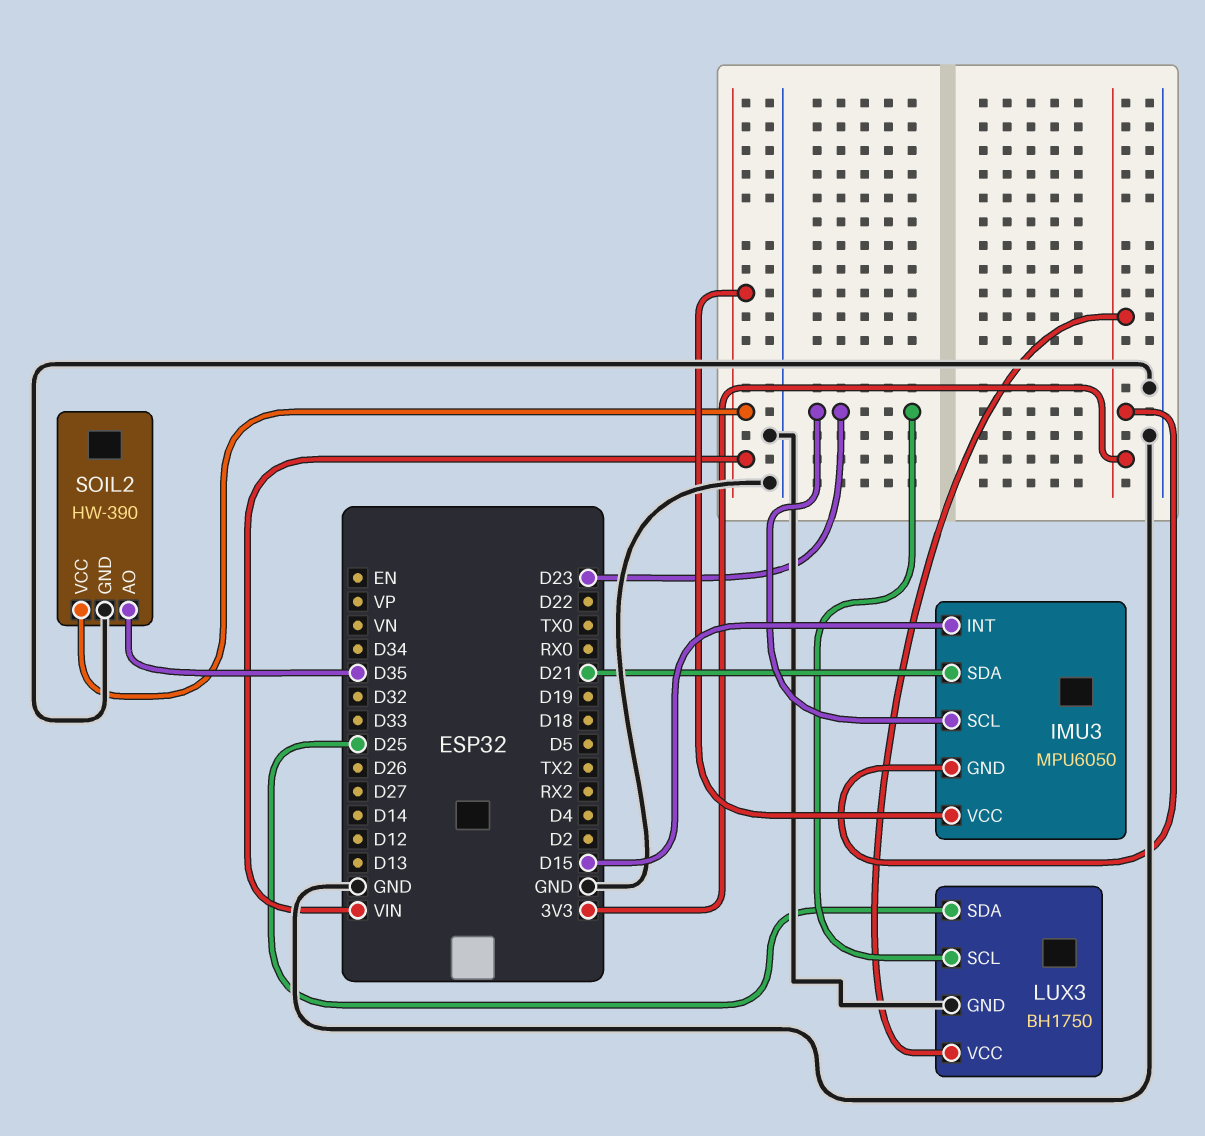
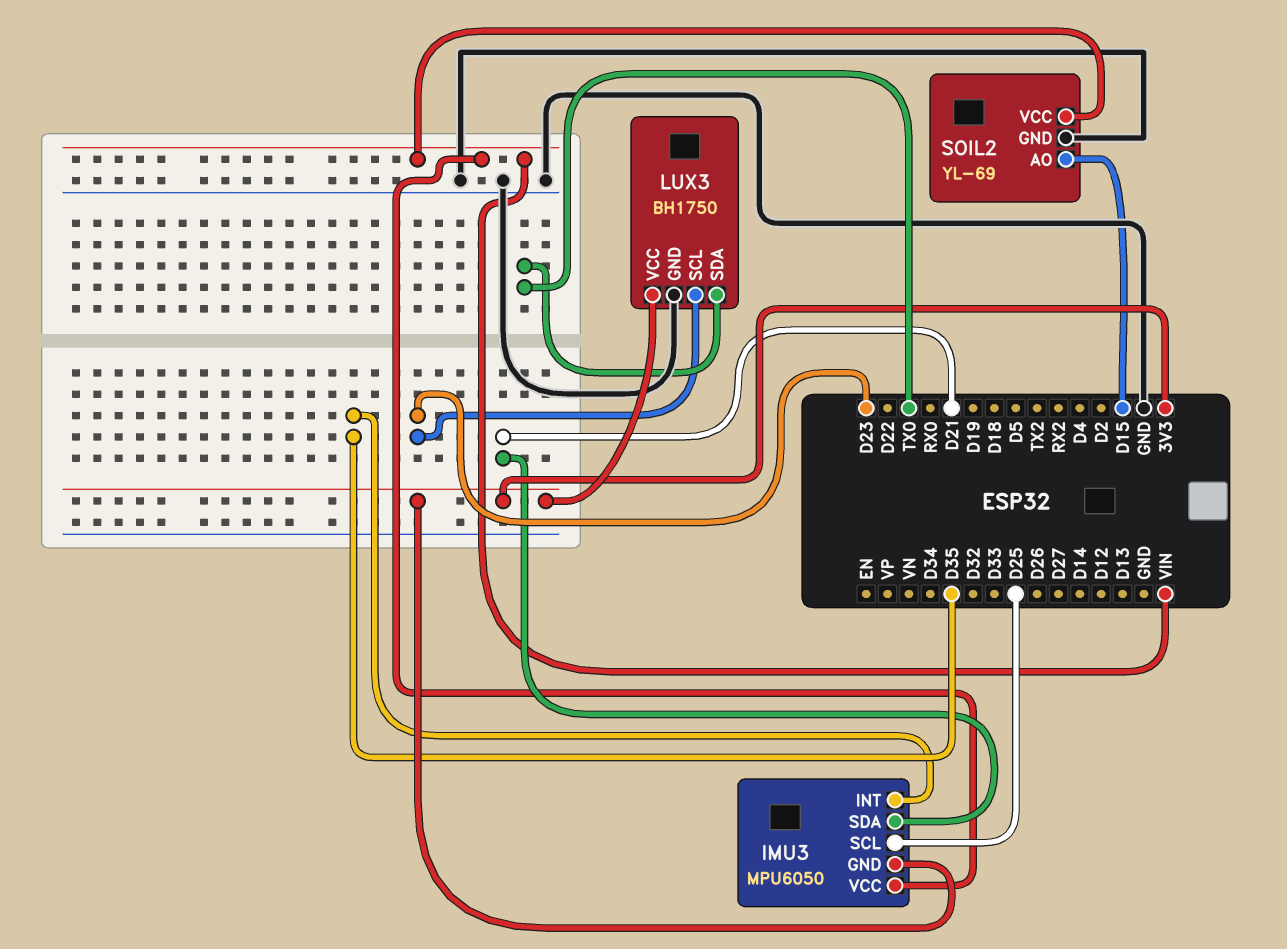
IMU3 pin INT: D15 -> D35
IMU3 pin SCL: D23 -> D25
LUX3 pin SDA: D25 -> TX0
SOIL2: HW-390 -> YL-69
SOIL2 pin AO: D35 -> D15

